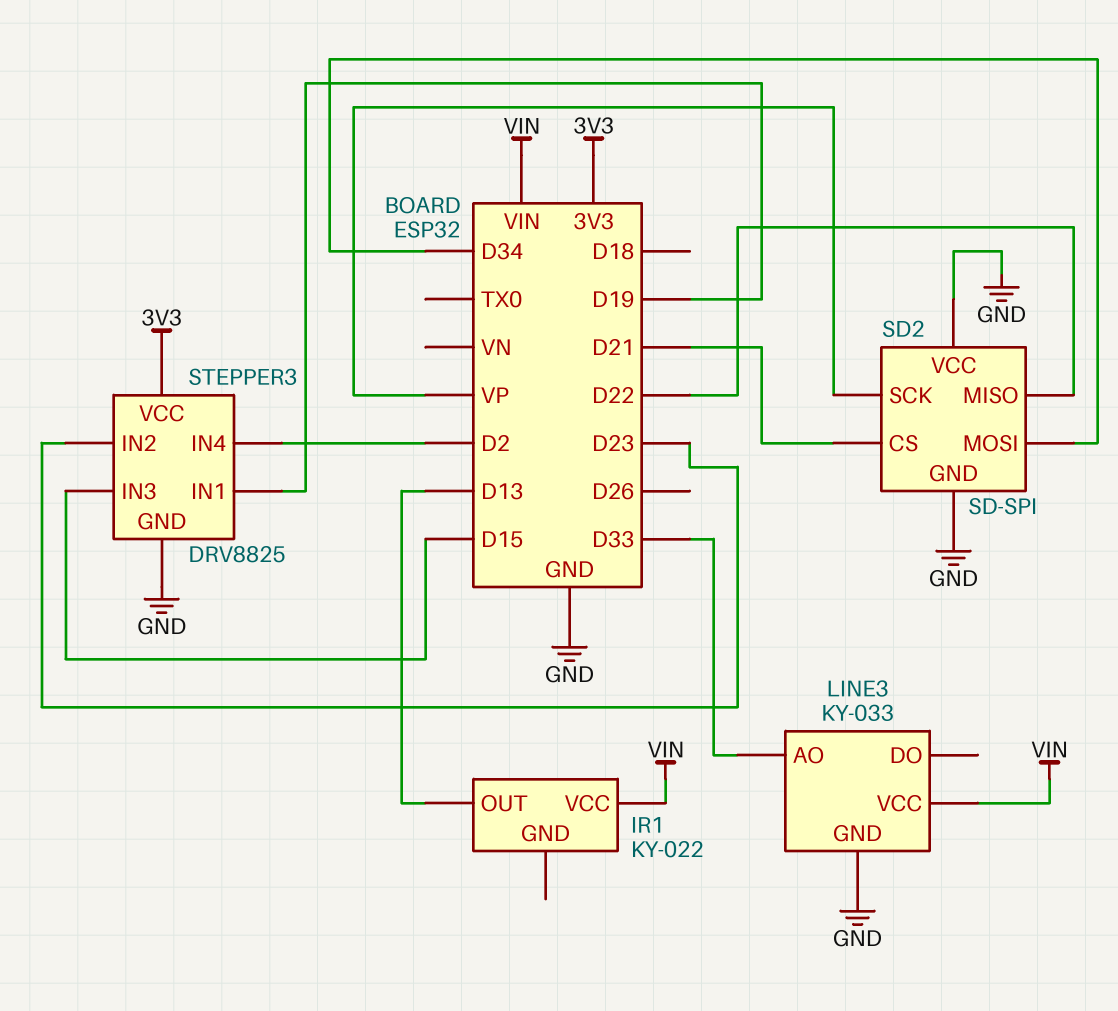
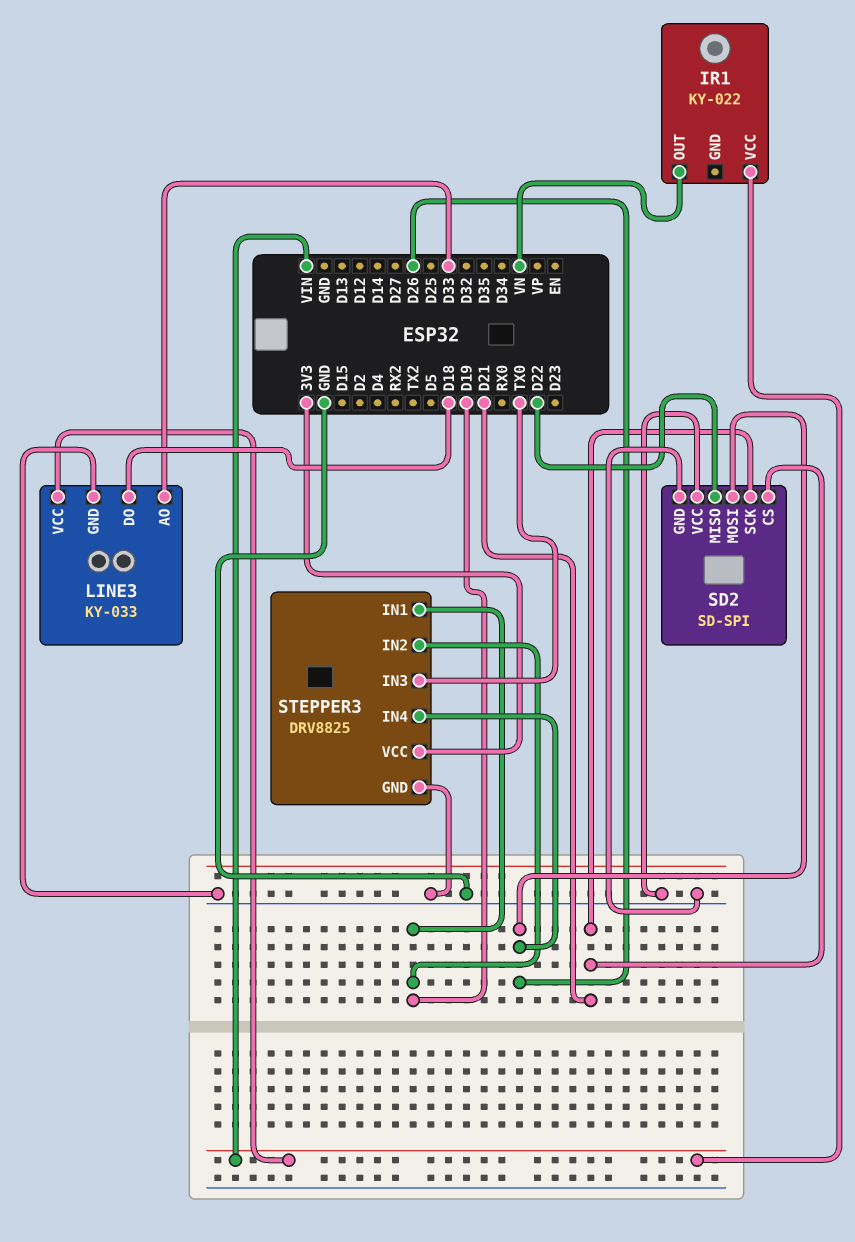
IR1 pin OUT: D13 -> VN
LINE3 pin DO: none -> D18
SD2 pin MOSI: D34 -> D26
SD2 pin SCK: VP -> D21
STEPPER3 pin IN2: D23 -> D19
STEPPER3 pin IN3: D15 -> TX0
STEPPER3 pin IN4: D2 -> D26

